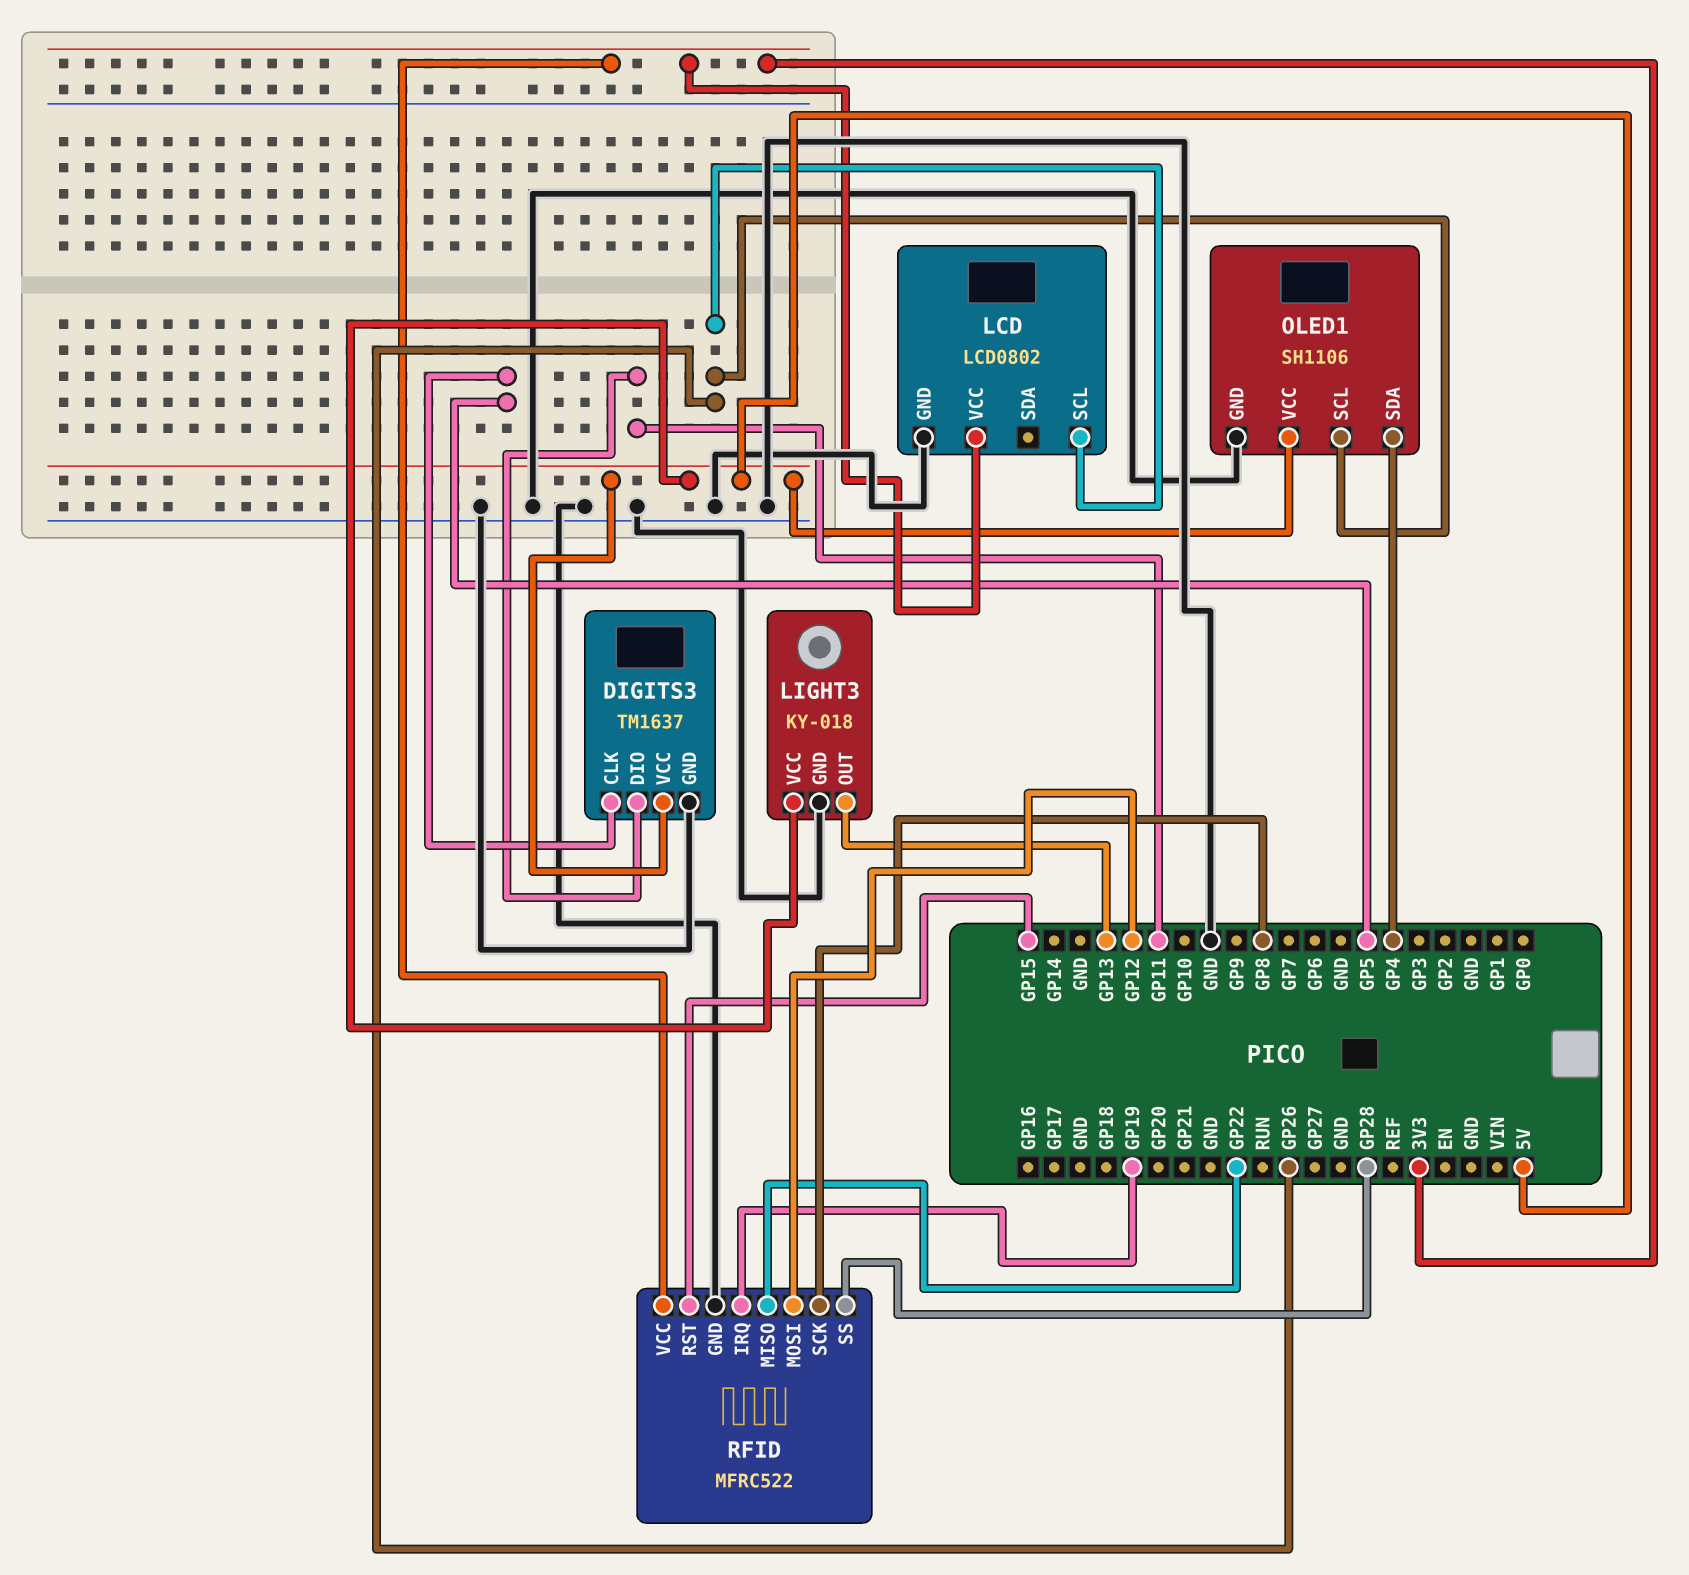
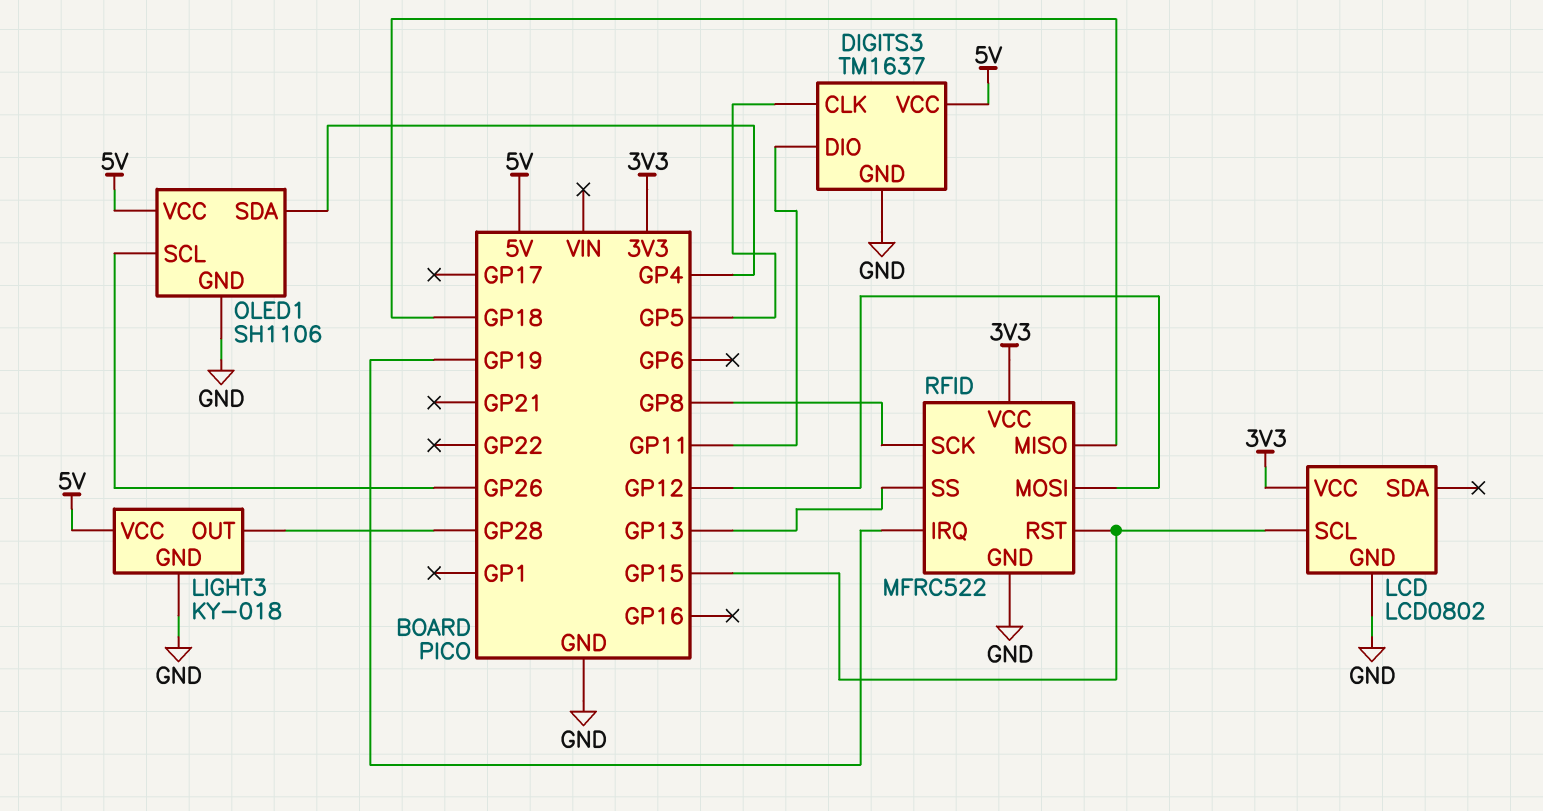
LCD pin SCL: GP26 -> GP15
LIGHT3 pin OUT: GP13 -> GP28
RFID pin MISO: GP22 -> GP18
RFID pin SS: GP28 -> GP13

